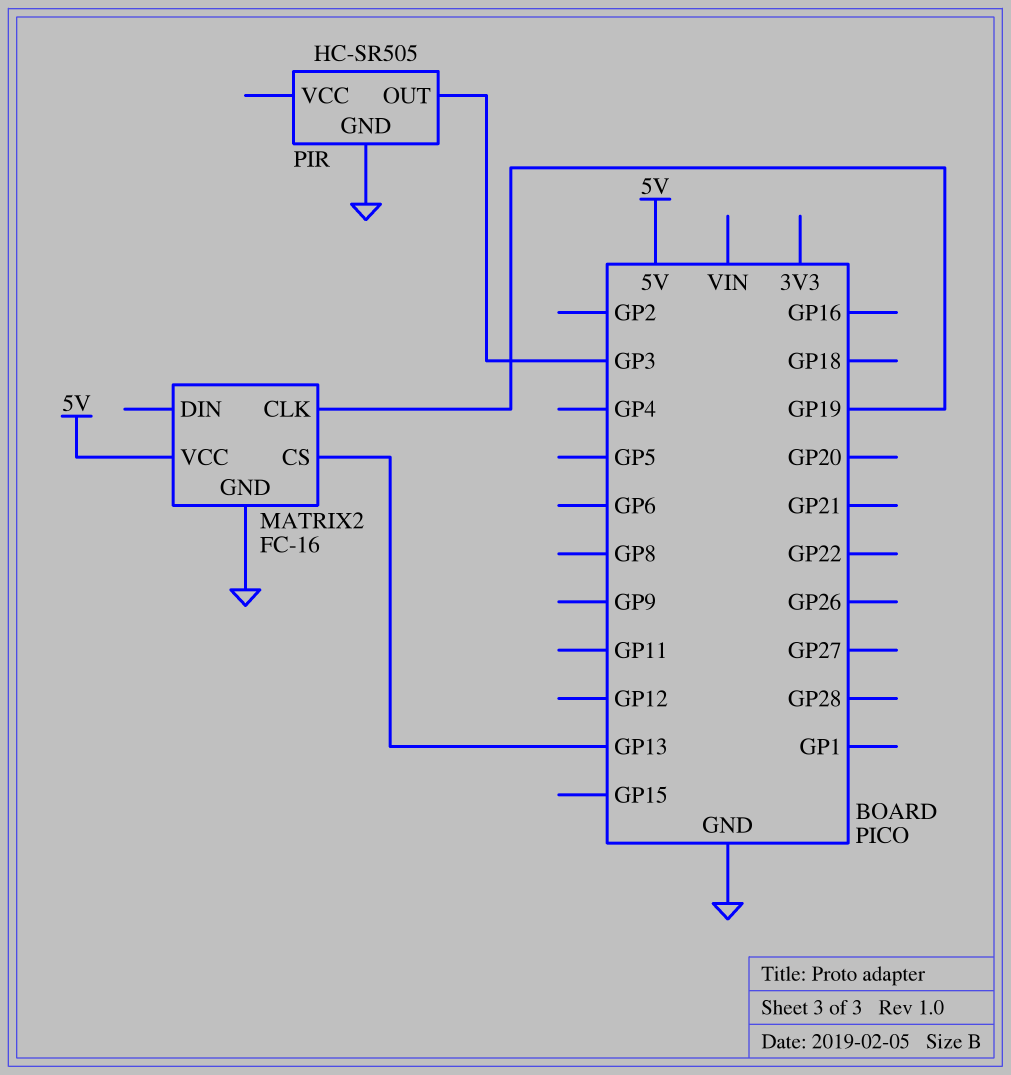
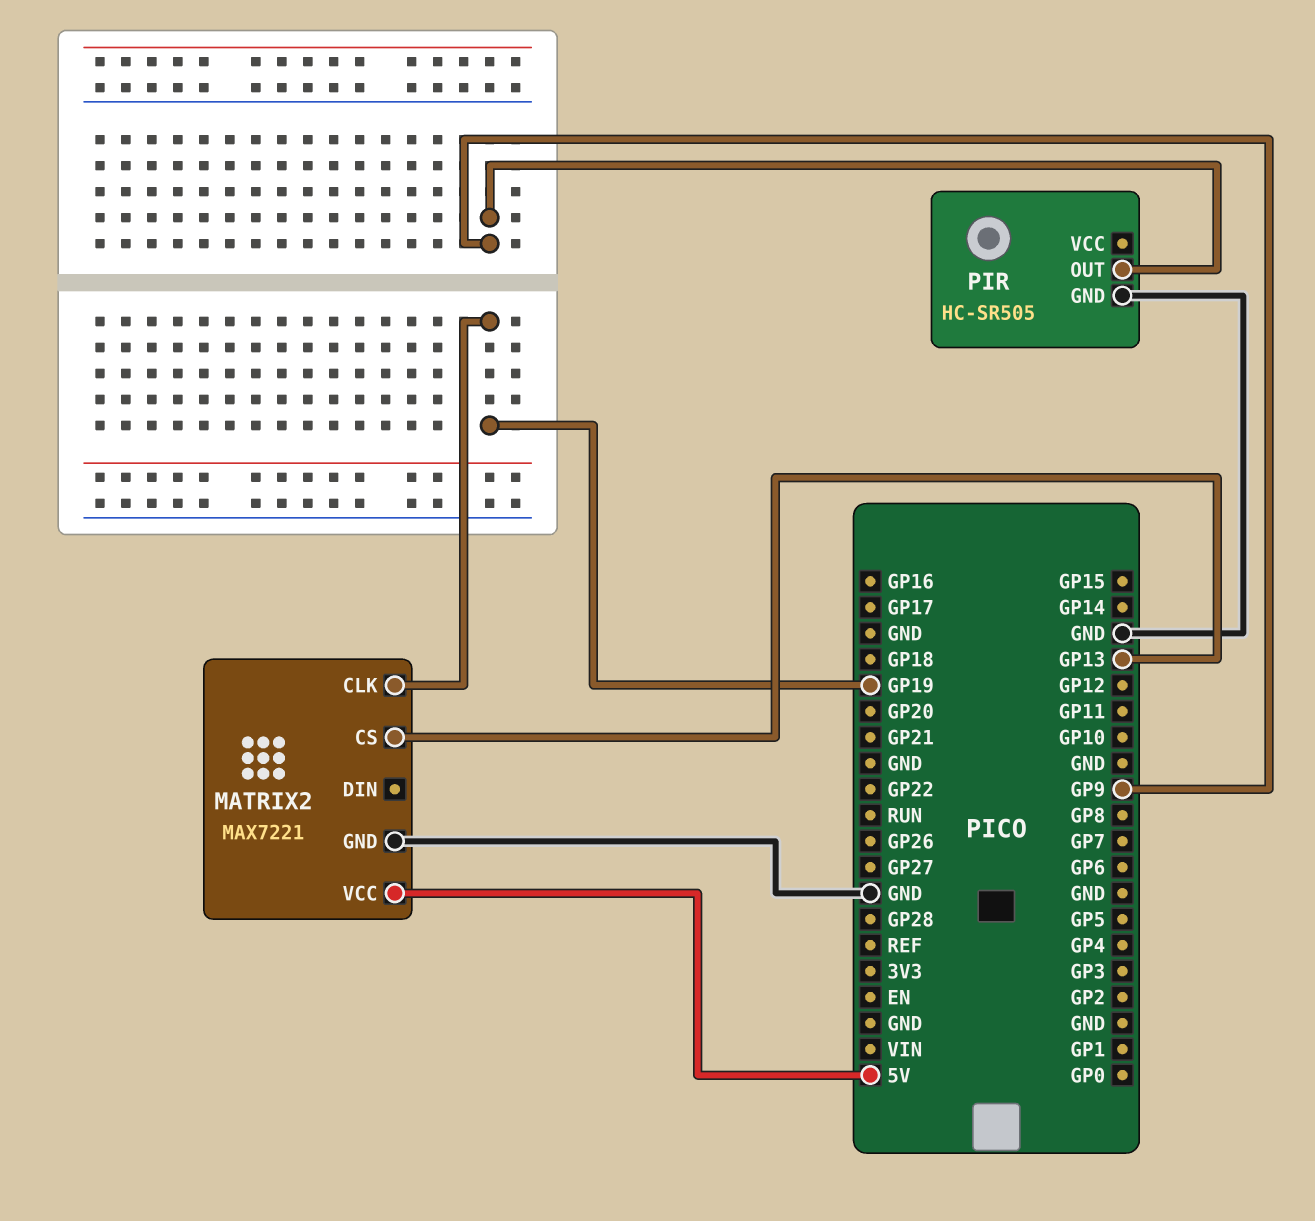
MATRIX2: FC-16 -> MAX7221
PIR pin OUT: GP3 -> GP9

